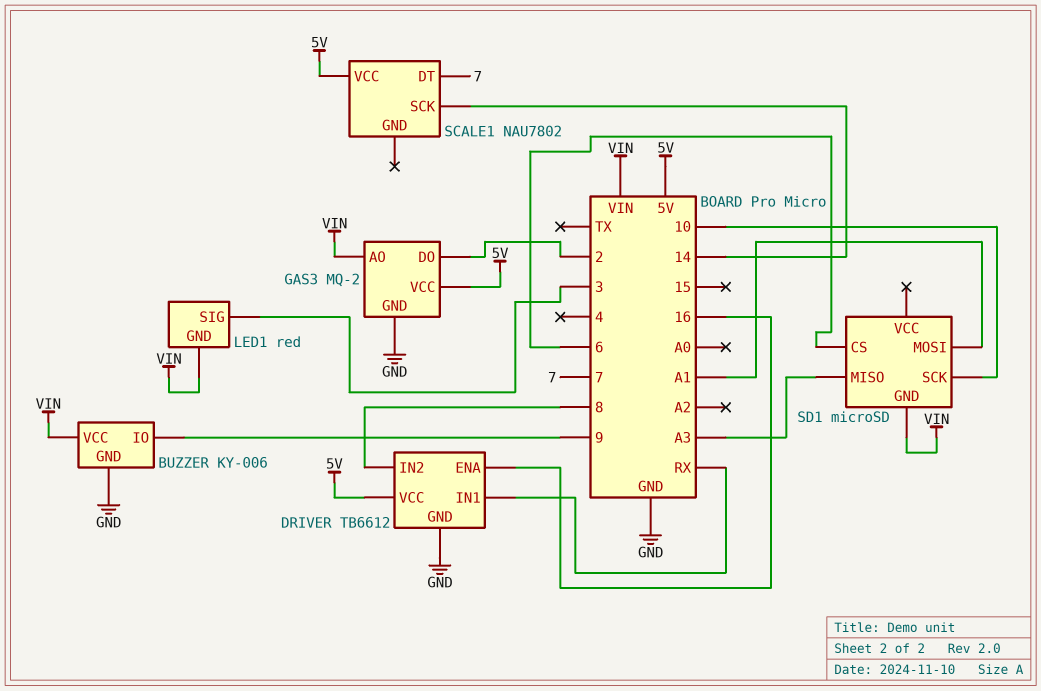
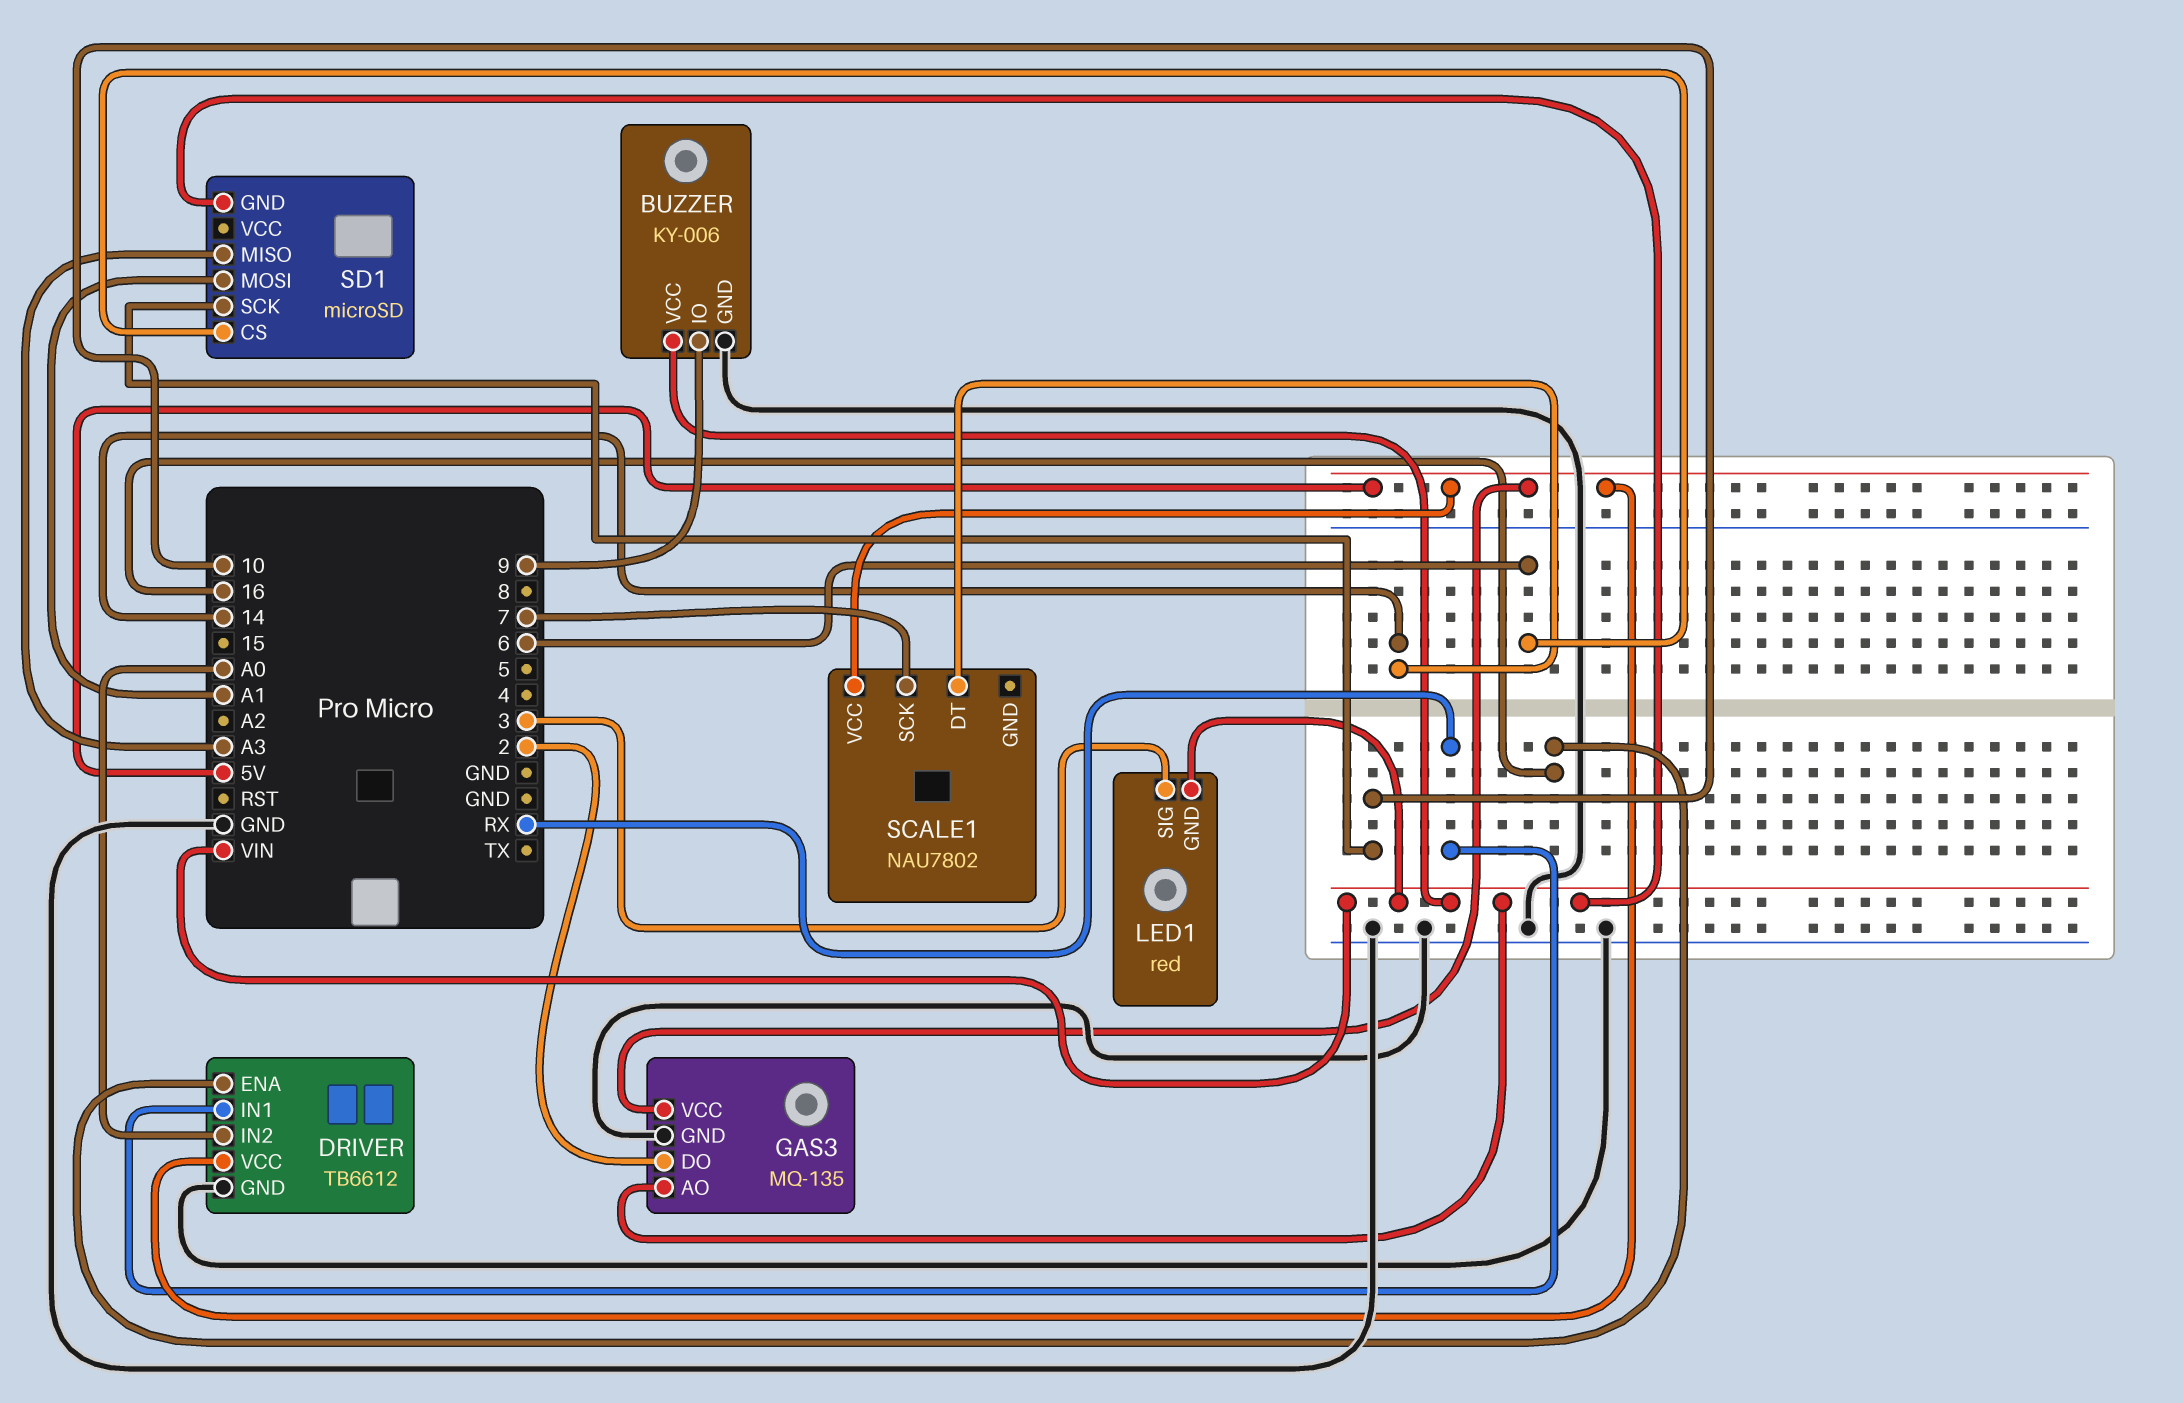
DRIVER pin IN2: 8 -> A0
GAS3: MQ-2 -> MQ-135
SCALE1 pin DT: 7 -> 14
SCALE1 pin SCK: 14 -> 7

